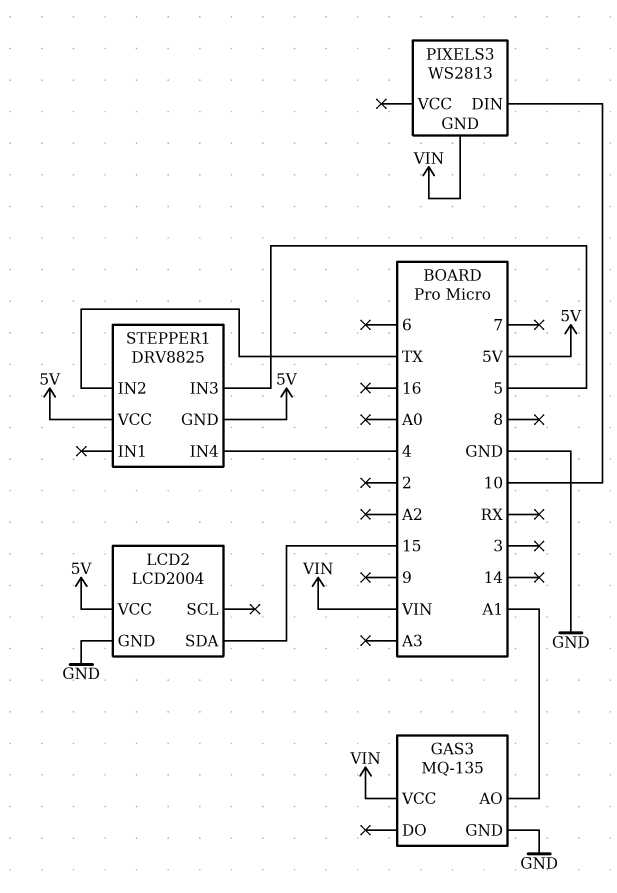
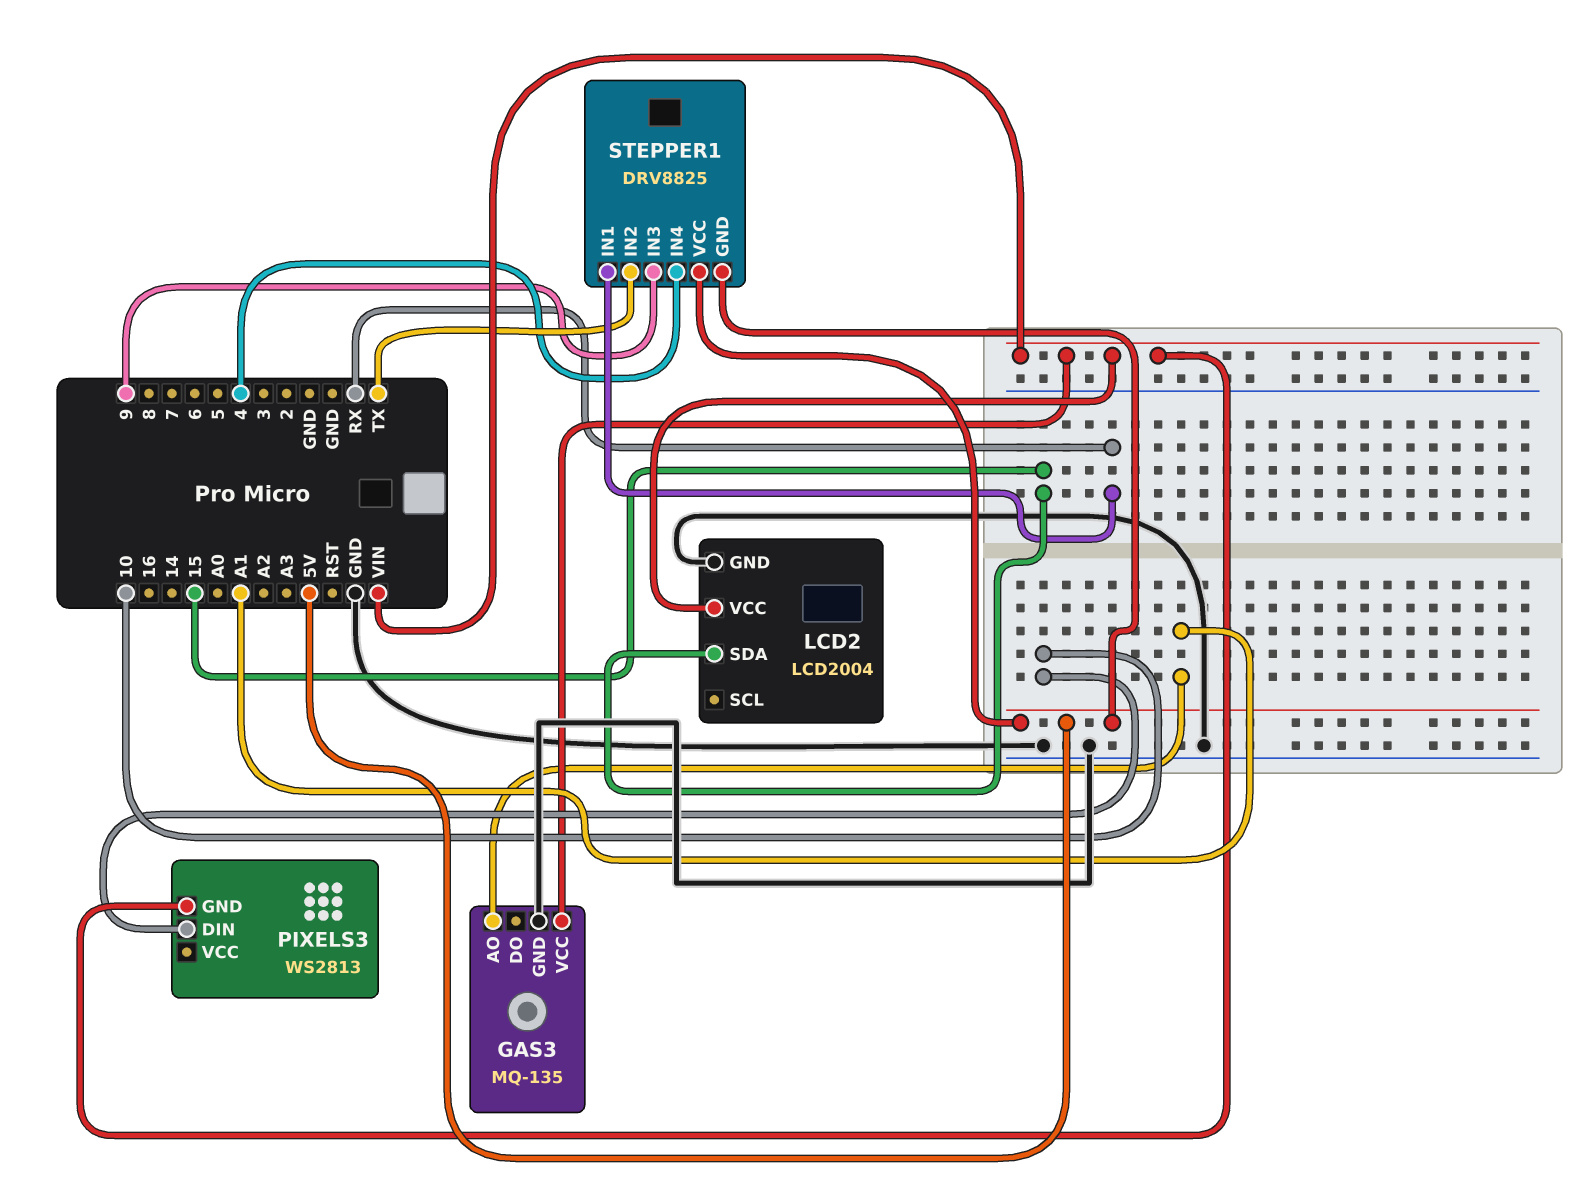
LCD2 pin VCC: 5V -> VIN
STEPPER1 pin IN1: none -> RX
STEPPER1 pin IN3: 5 -> 9

